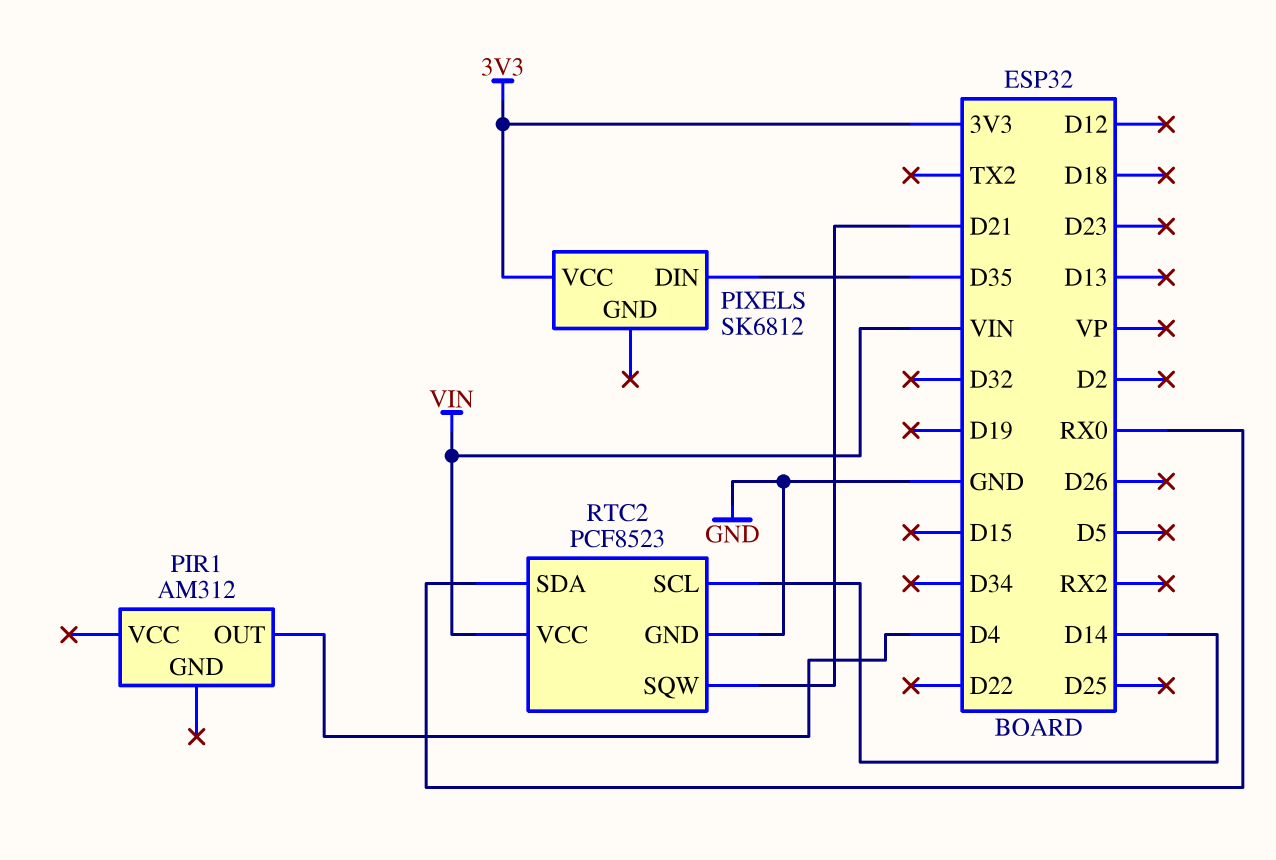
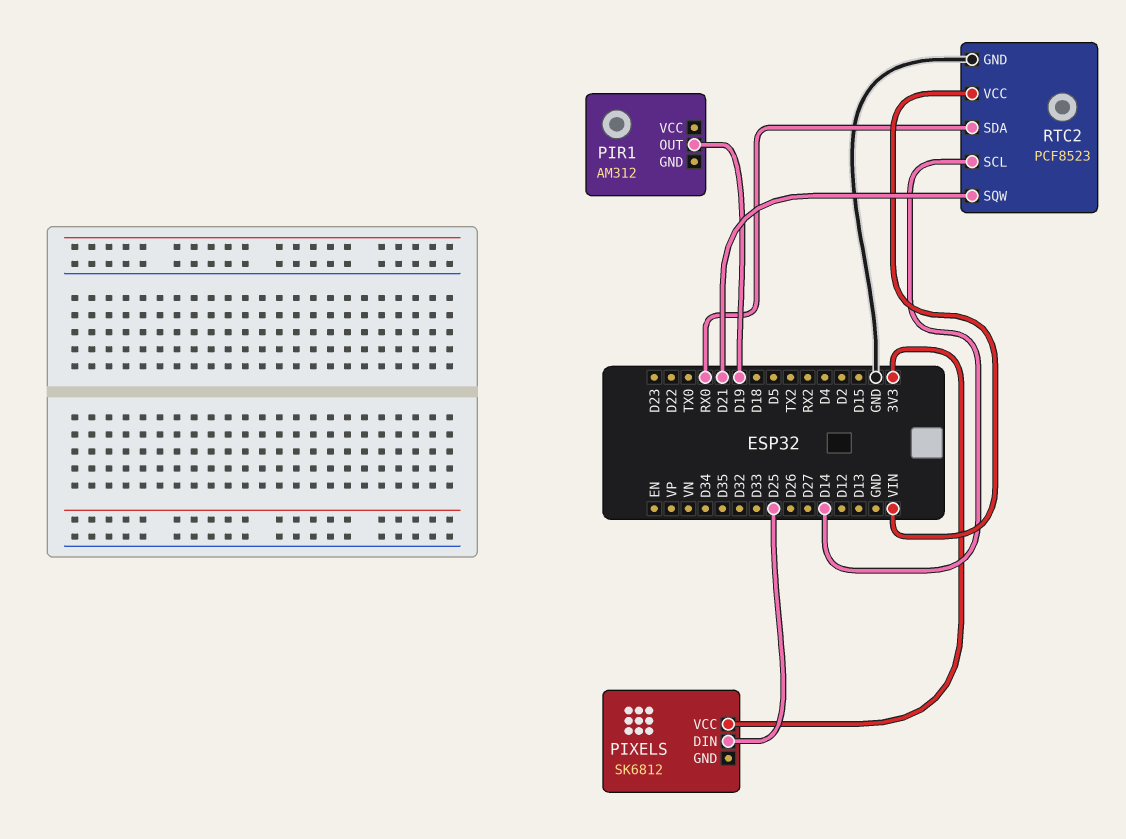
PIR1 pin OUT: D4 -> D19
PIXELS pin DIN: D35 -> D25

